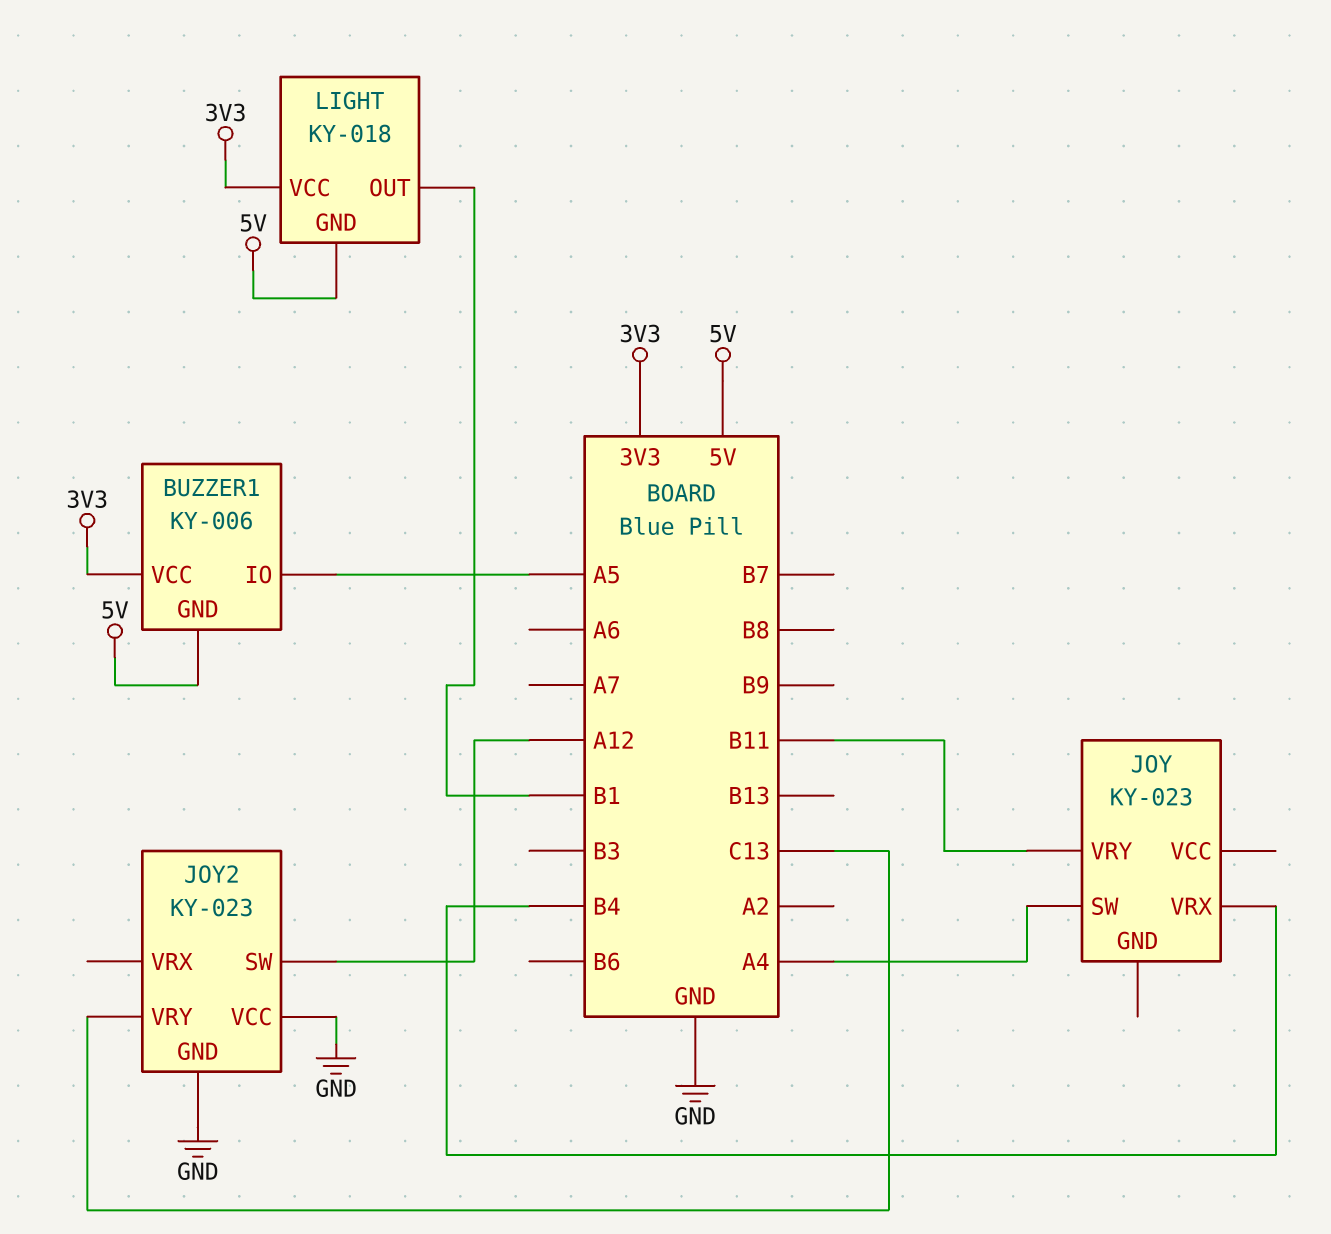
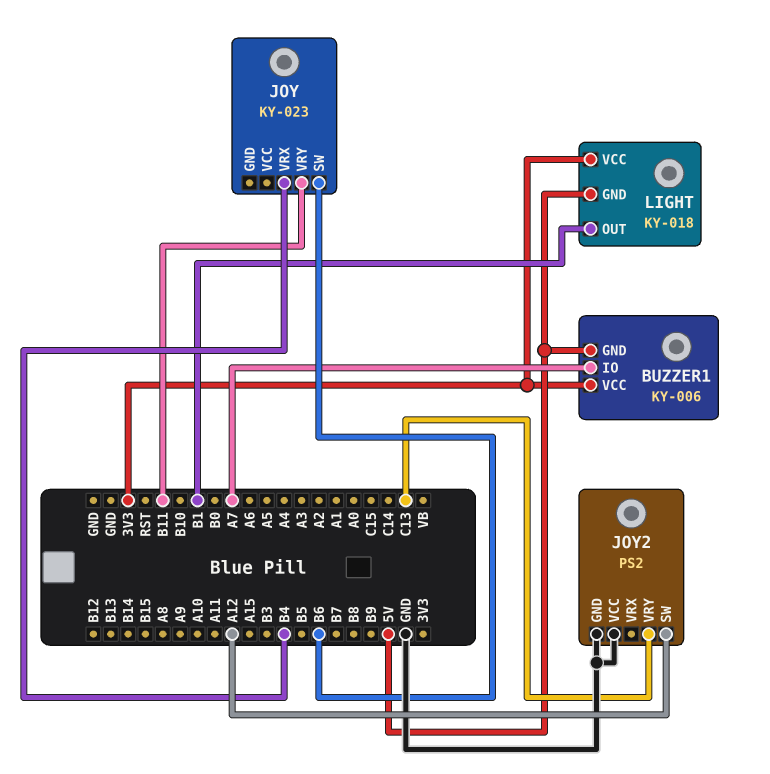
BUZZER1 pin IO: A5 -> A7
JOY pin SW: A4 -> B6
JOY2: KY-023 -> PS2

